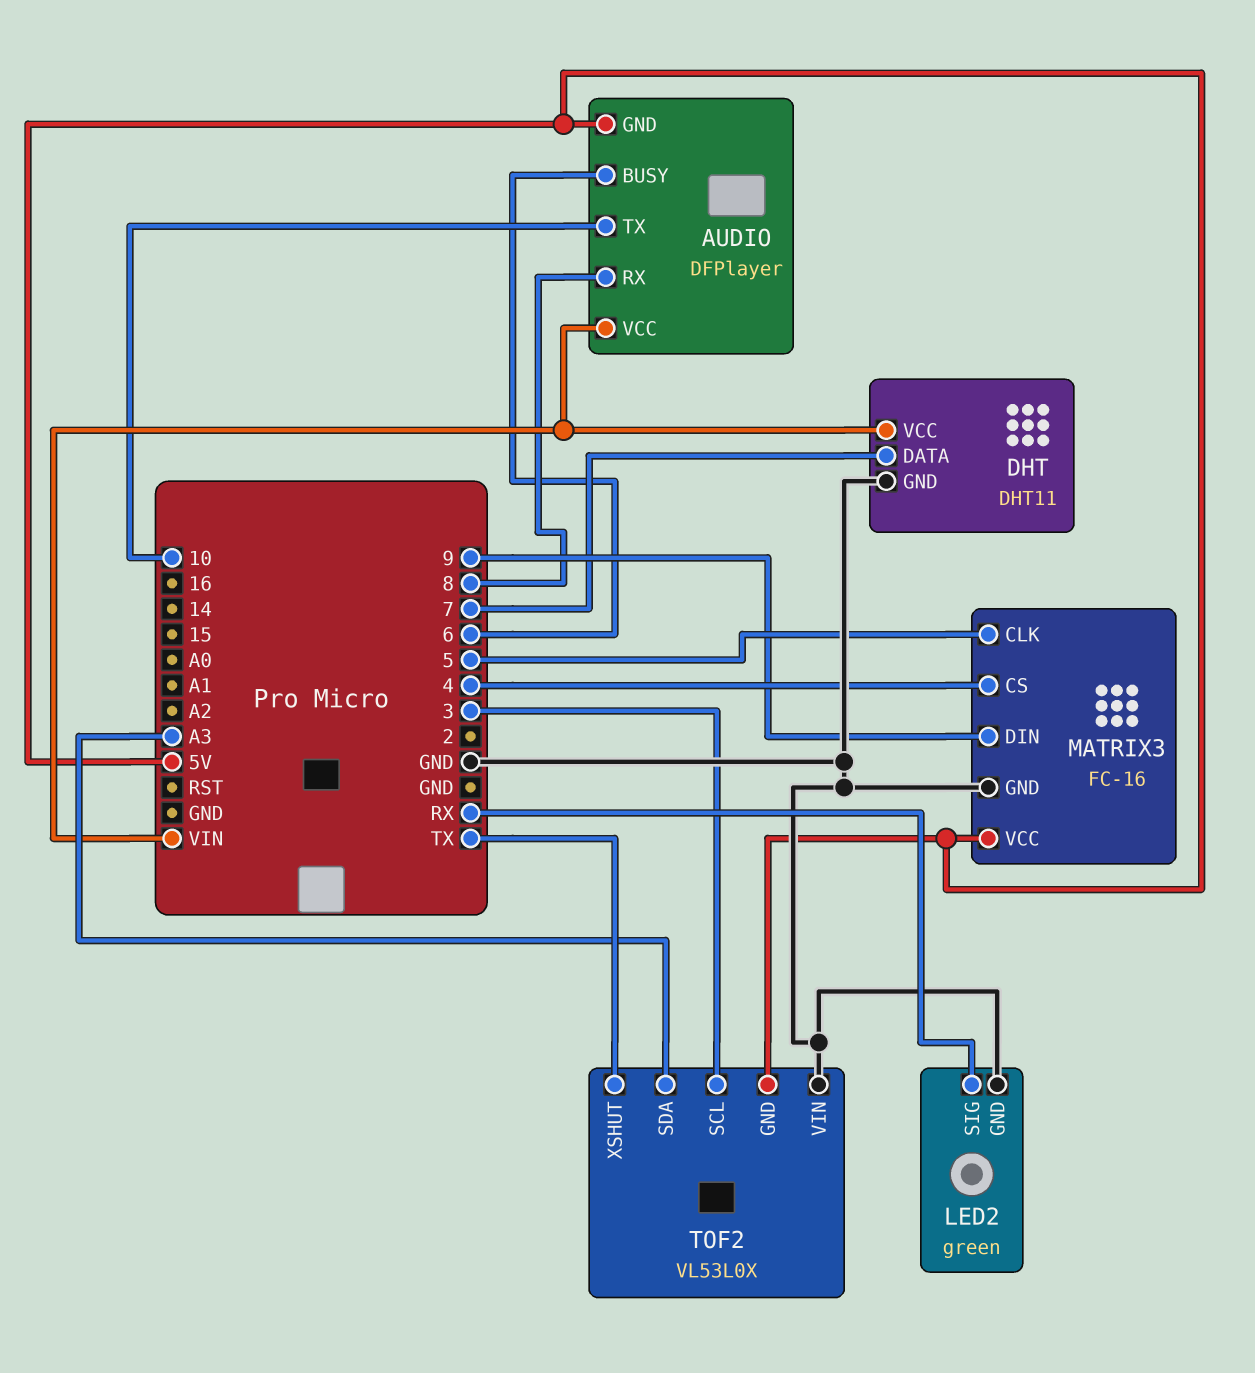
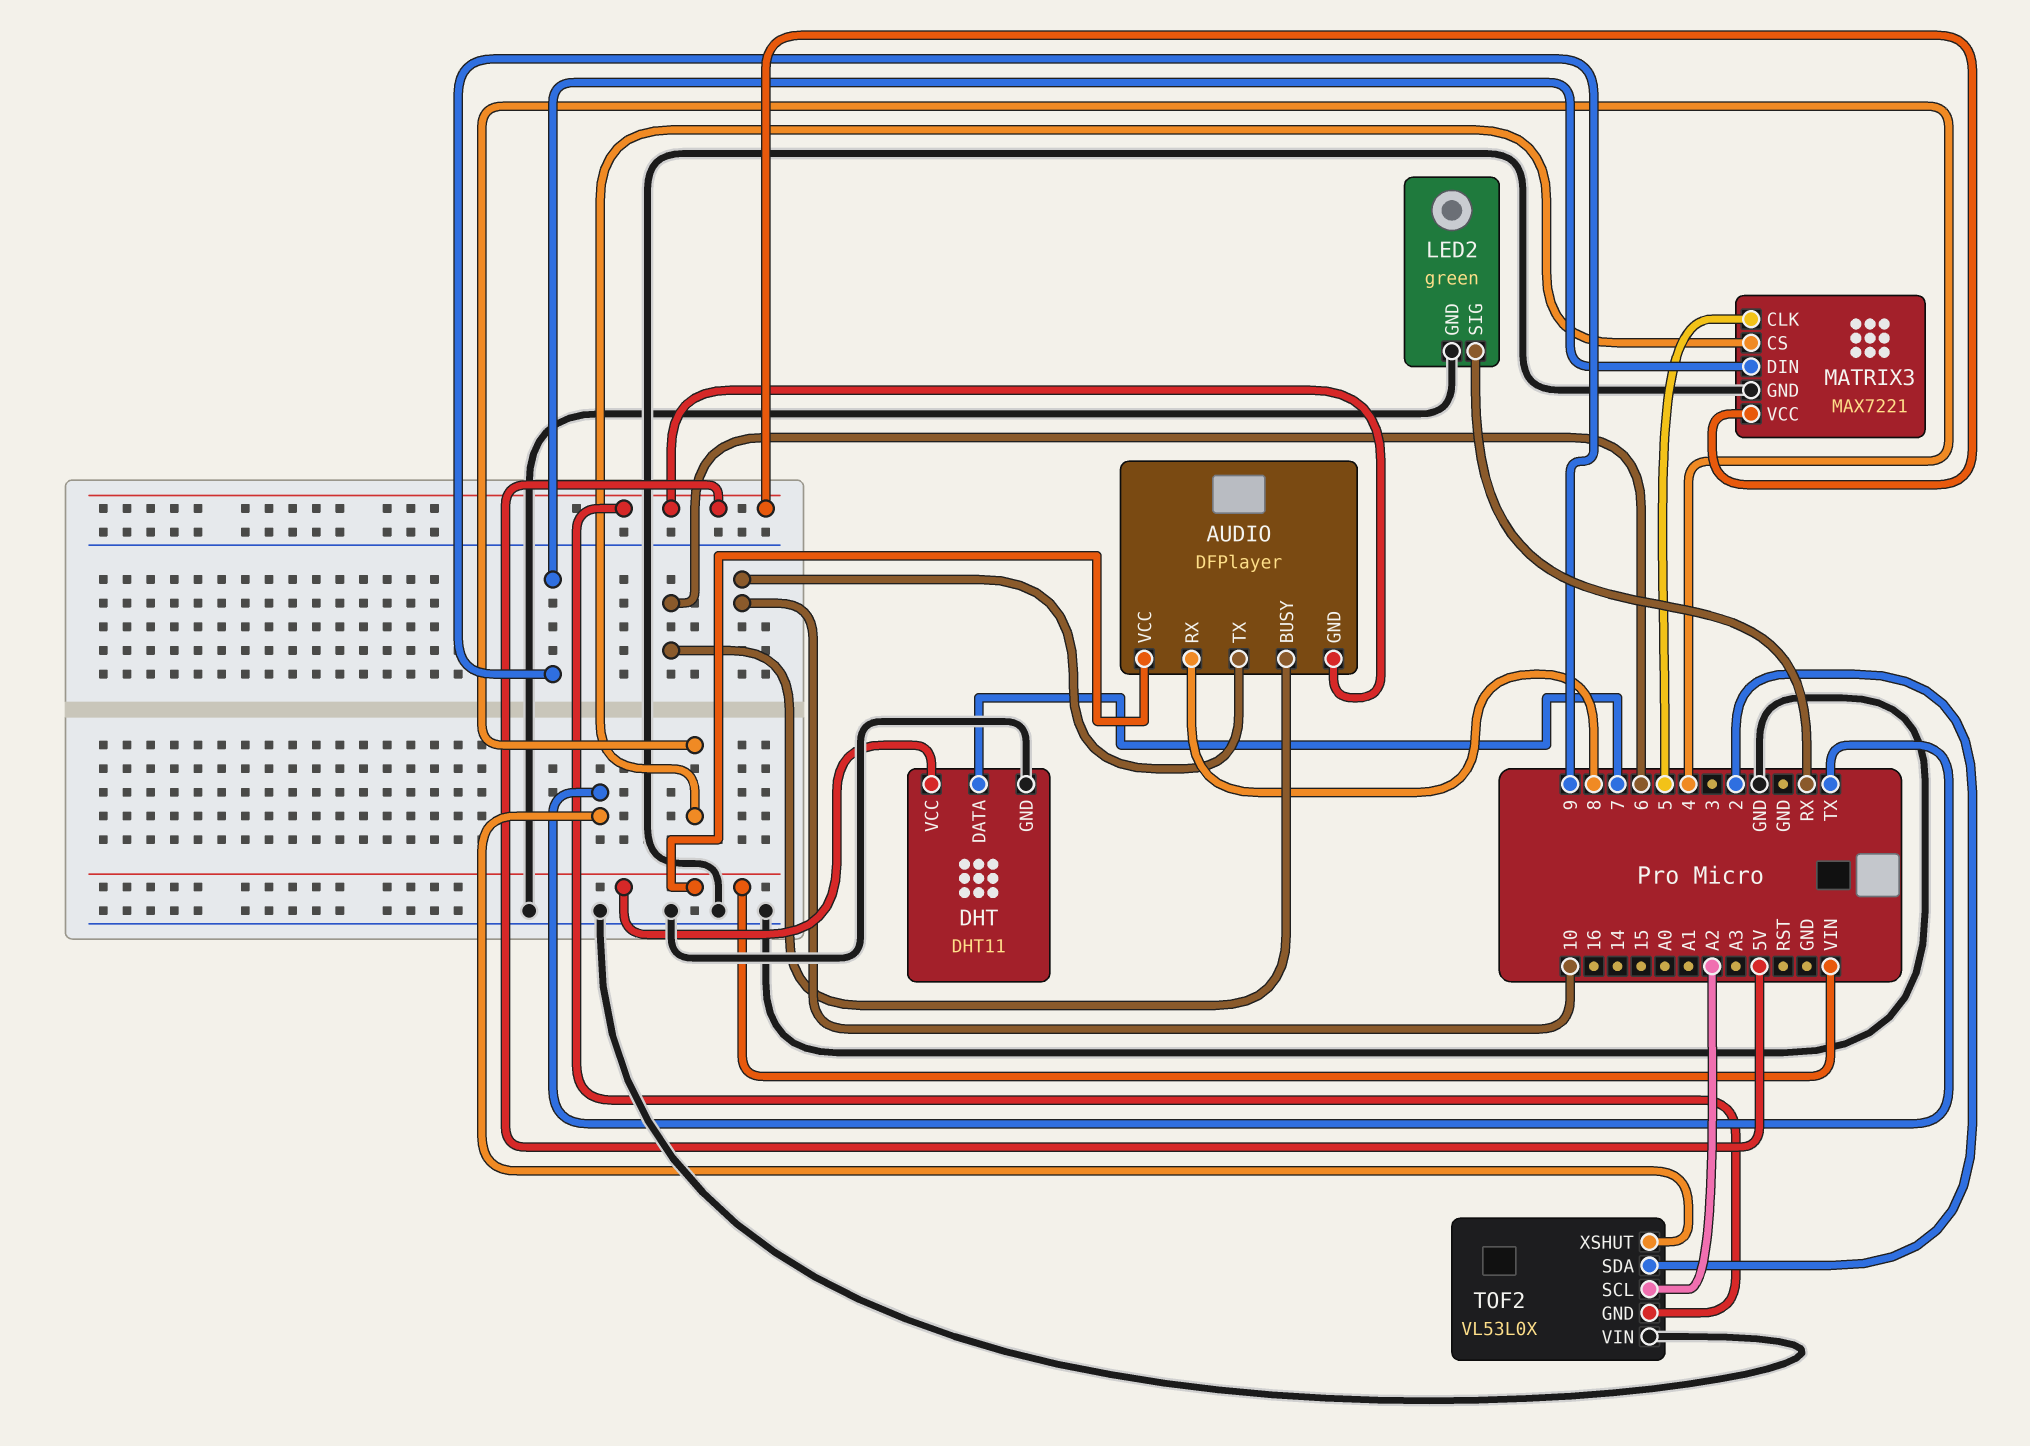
MATRIX3: FC-16 -> MAX7221
TOF2 pin SCL: 3 -> A2
TOF2 pin SDA: A3 -> 2

